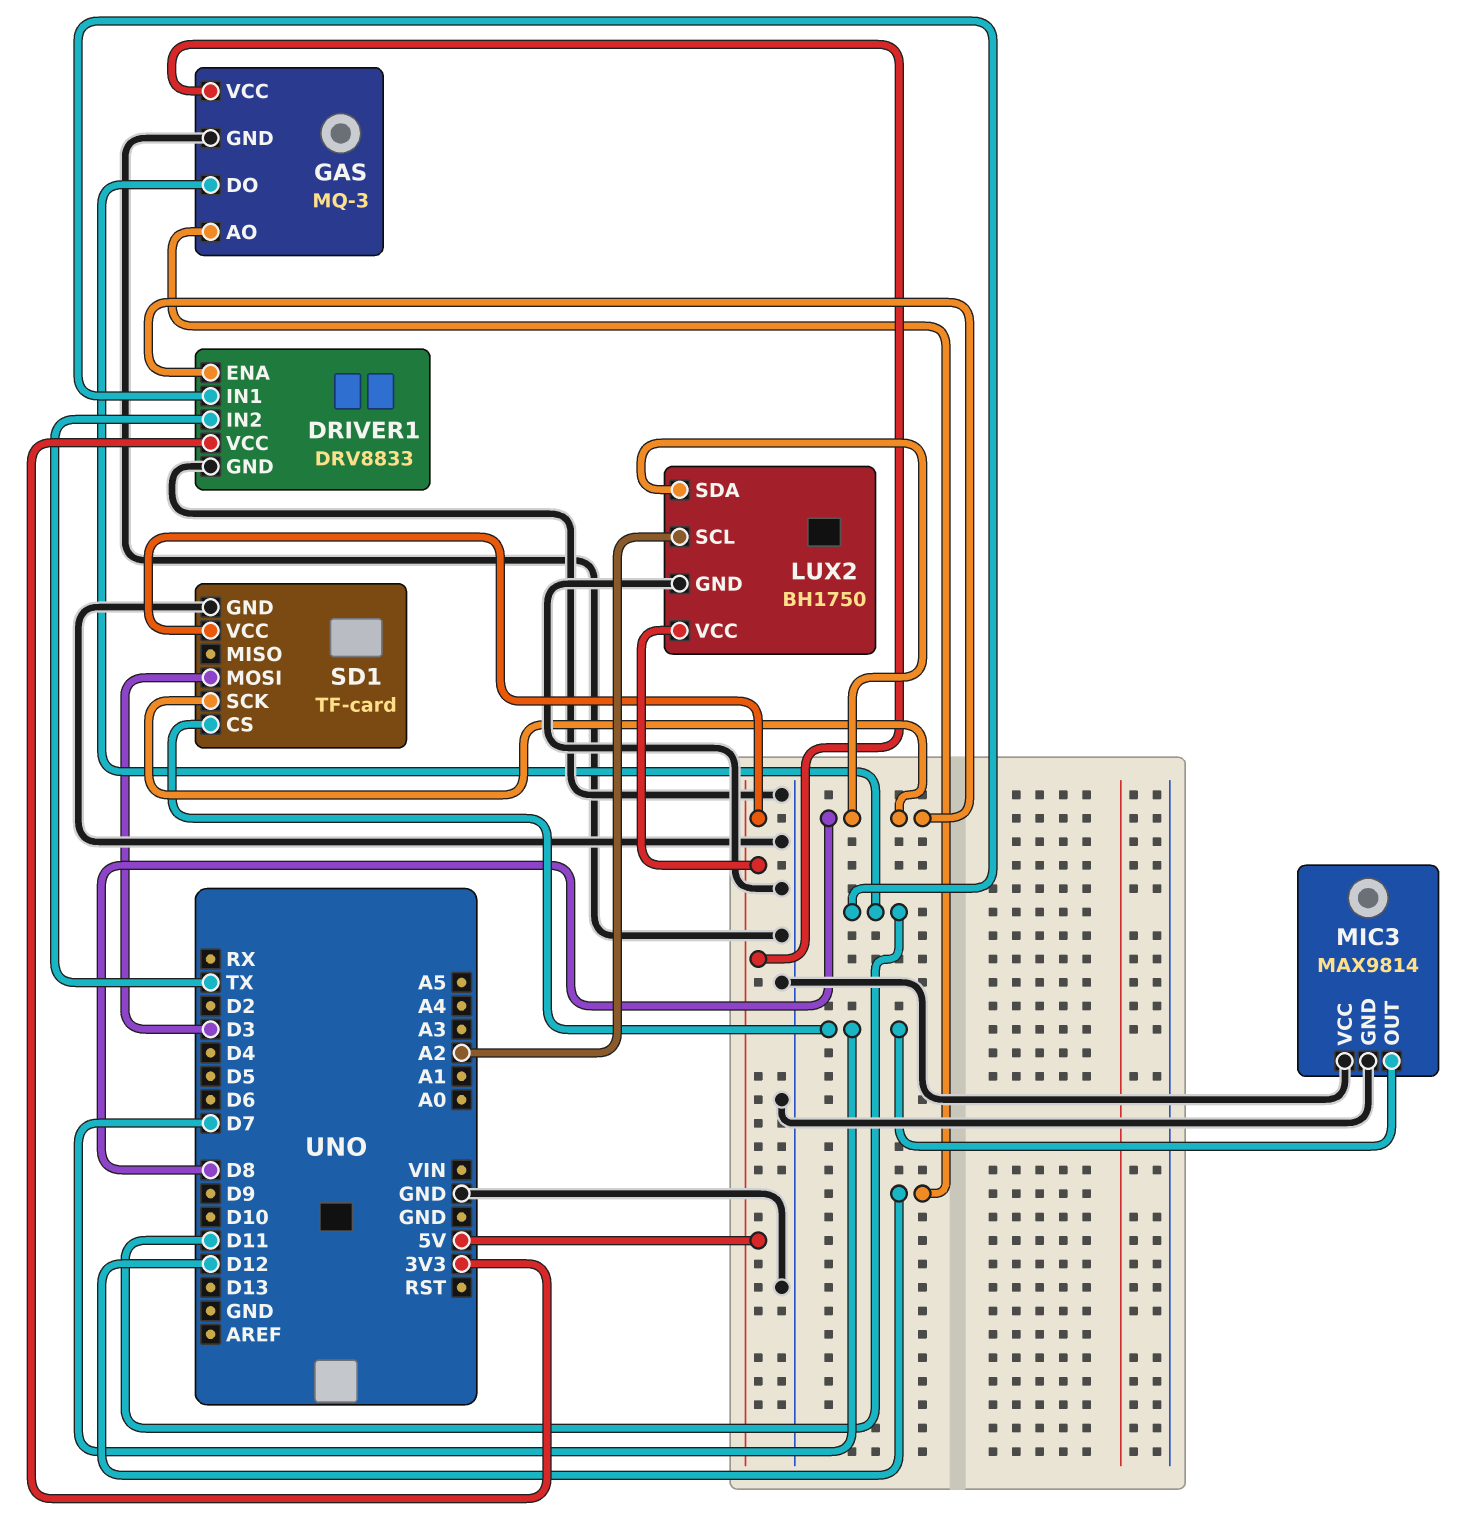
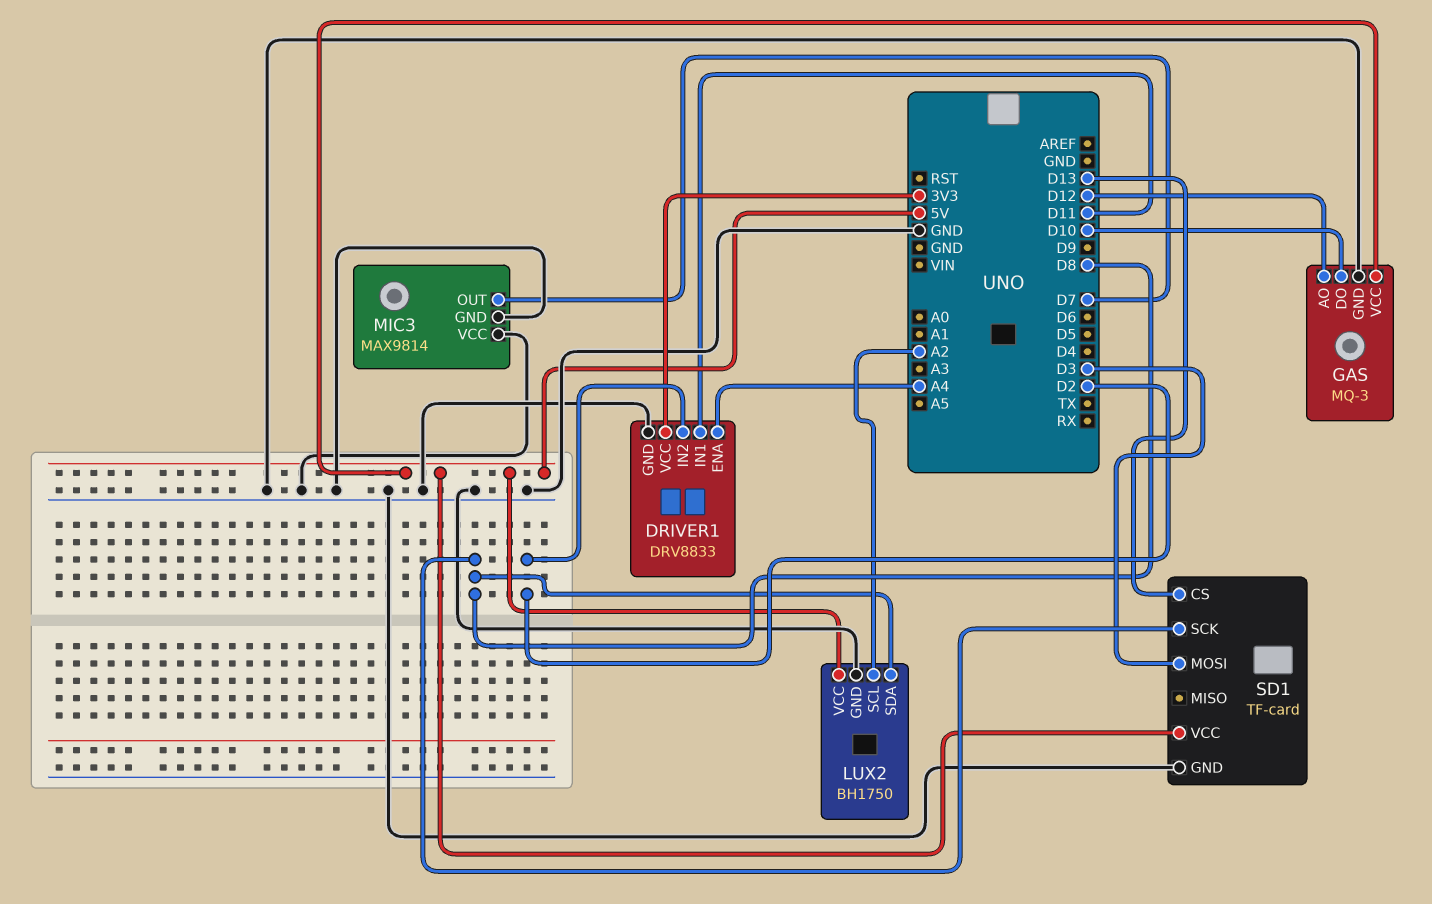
DRIVER1 pin ENA: D8 -> A4
DRIVER1 pin IN2: TX -> D2
GAS pin DO: D11 -> D10
SD1 pin CS: D7 -> D13

